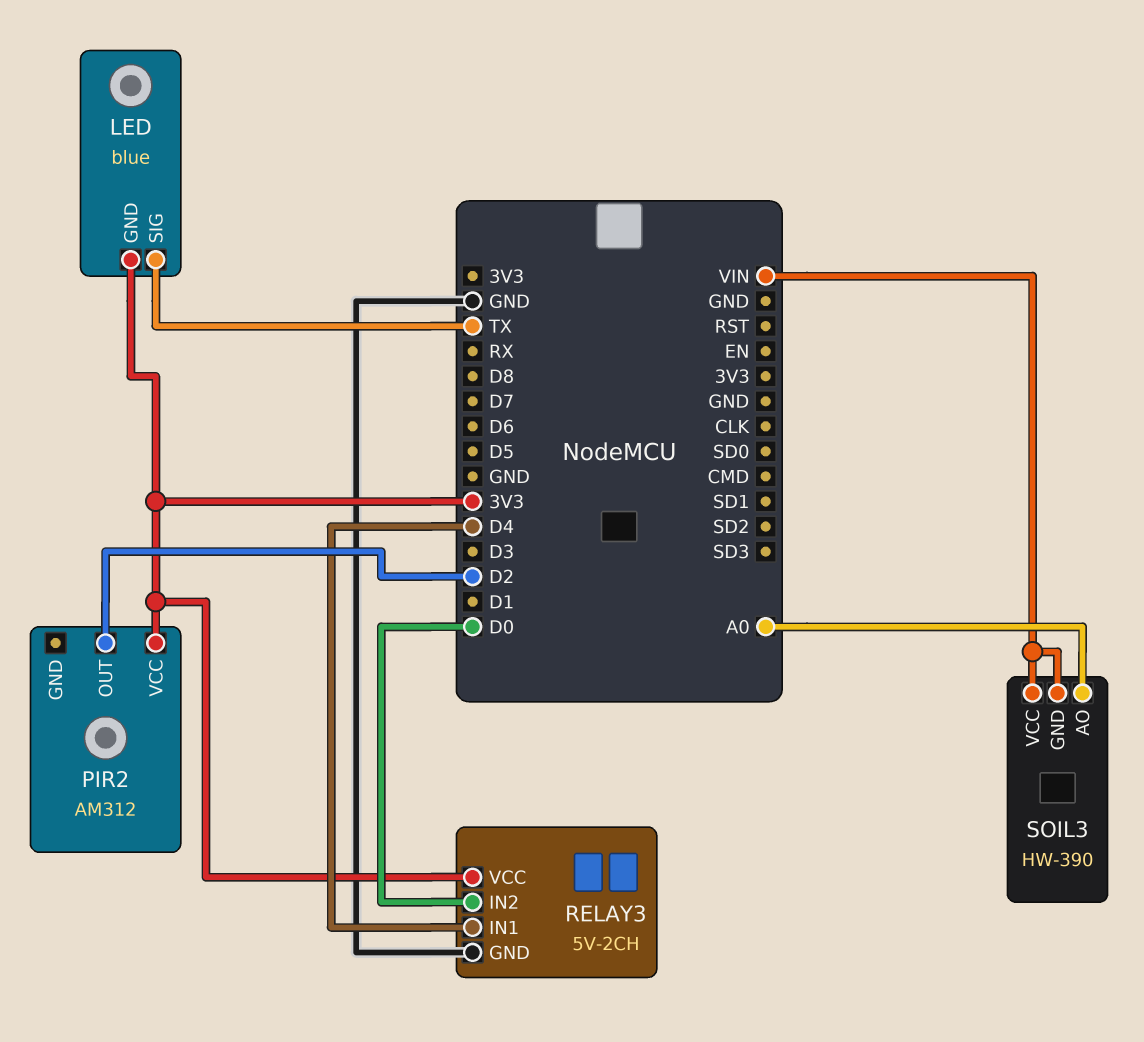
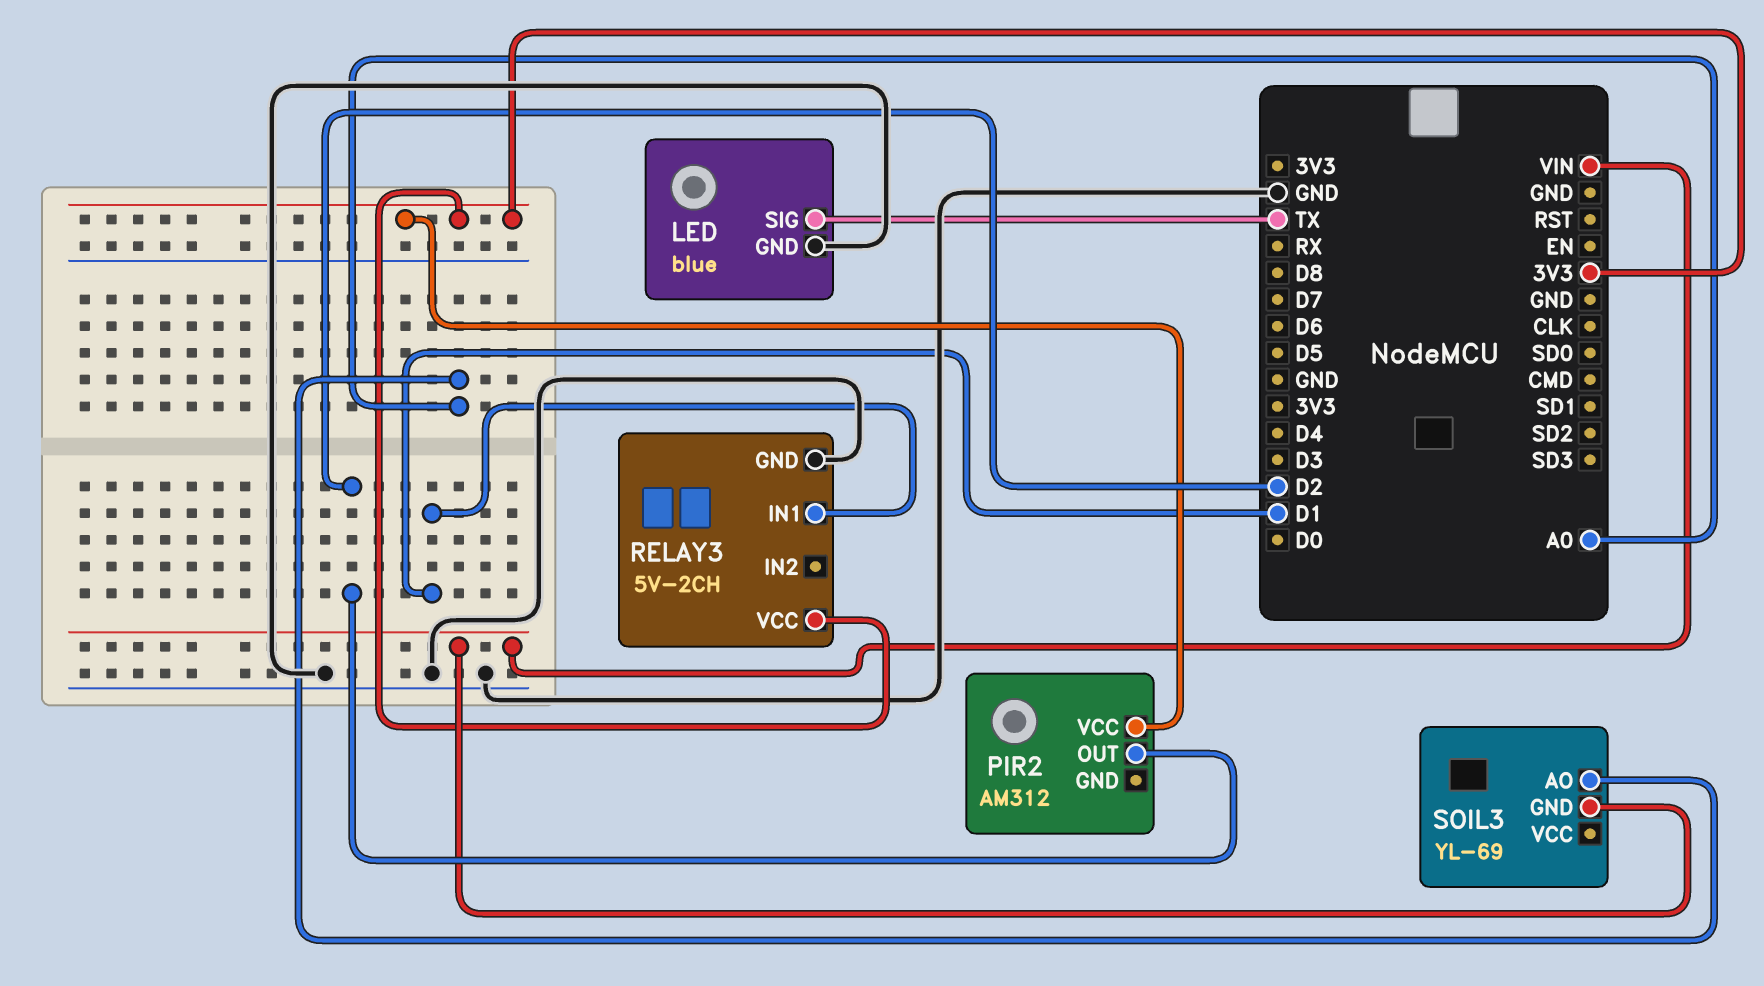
LED pin GND: 3V3 -> GND
RELAY3 pin IN1: D4 -> D1
RELAY3 pin IN2: D0 -> none
SOIL3: HW-390 -> YL-69
SOIL3 pin VCC: VIN -> none

